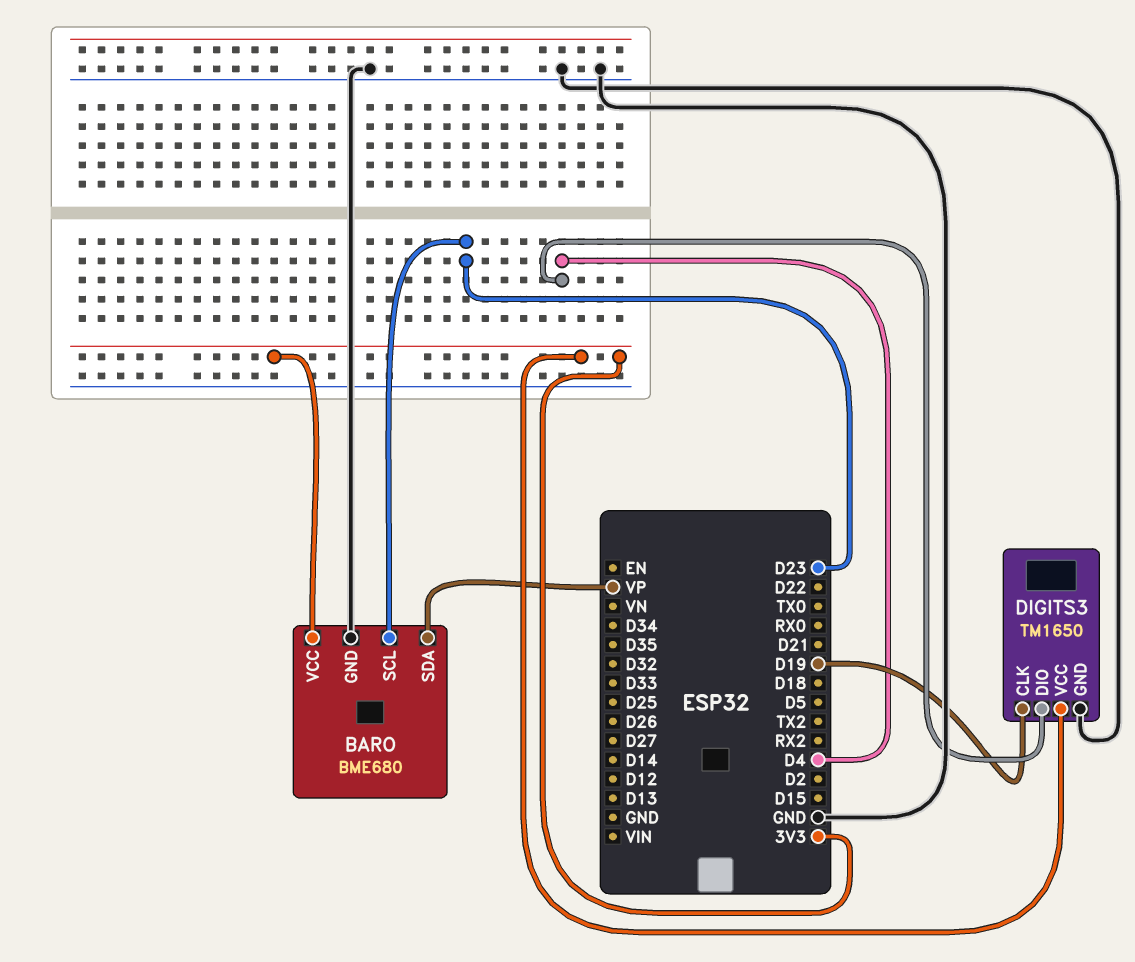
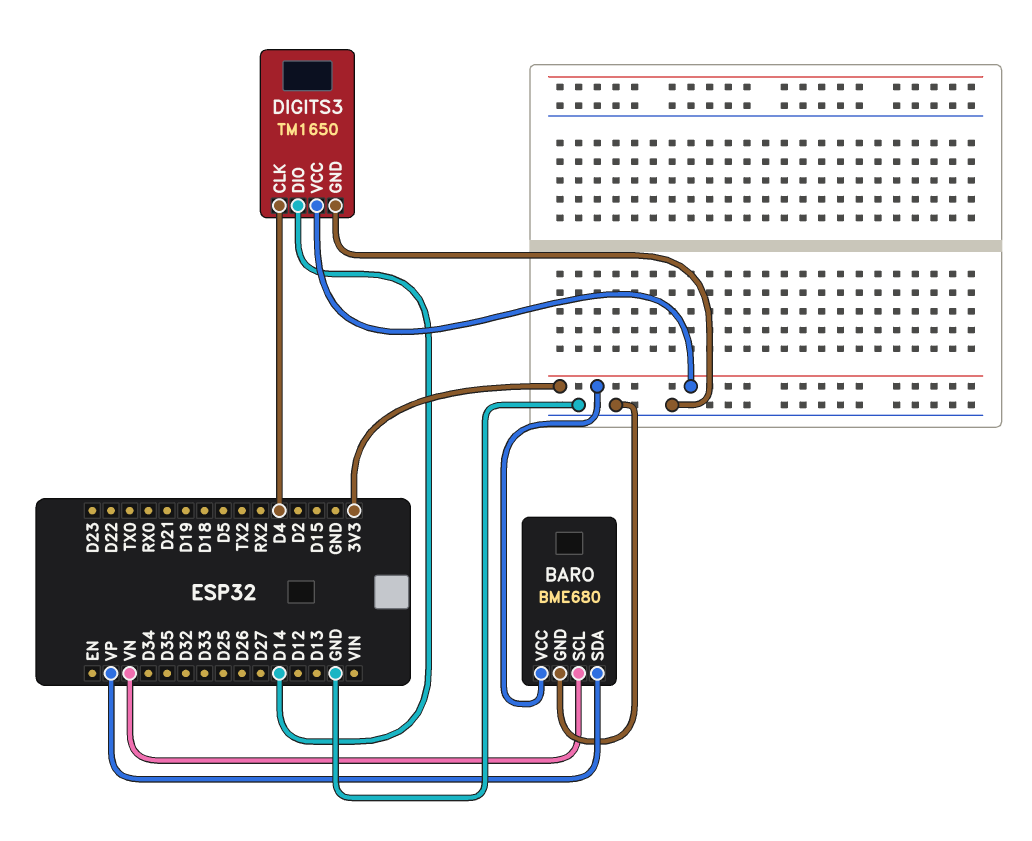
BARO pin SCL: D23 -> VN
DIGITS3 pin CLK: D19 -> D4
DIGITS3 pin DIO: D4 -> D14

